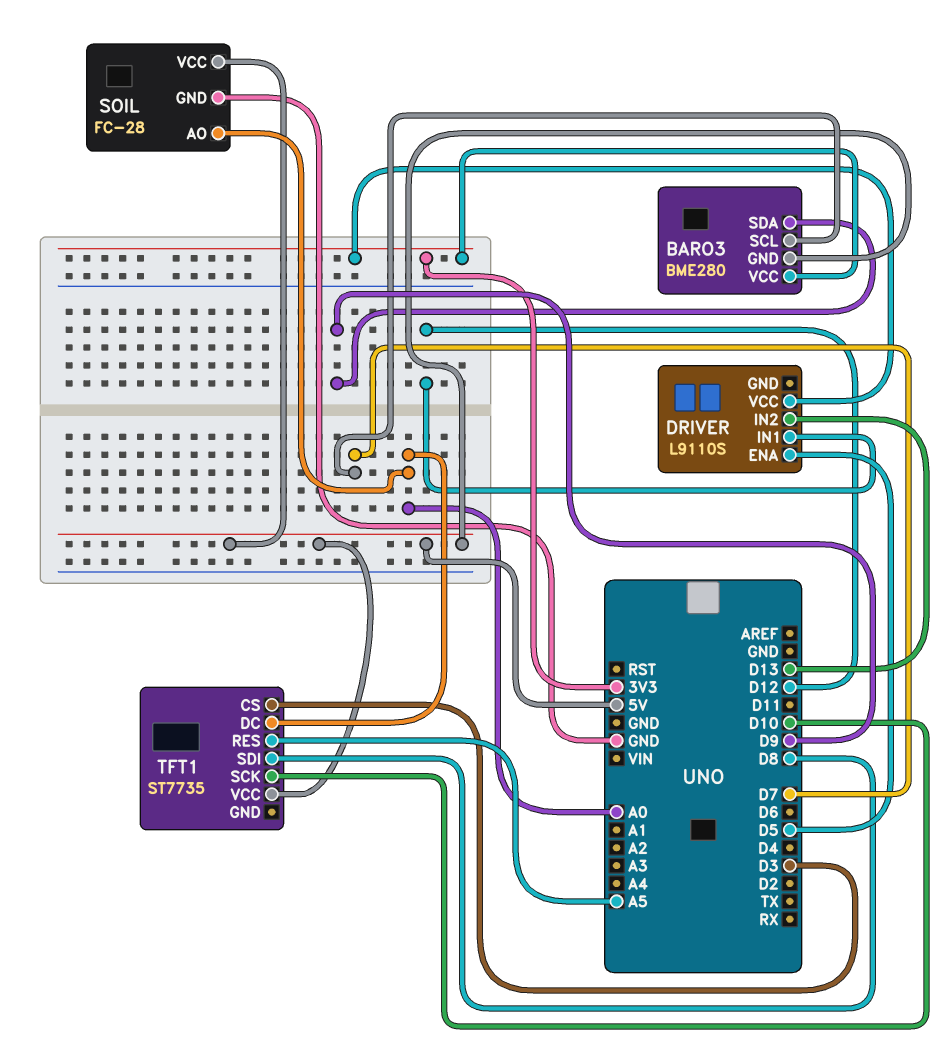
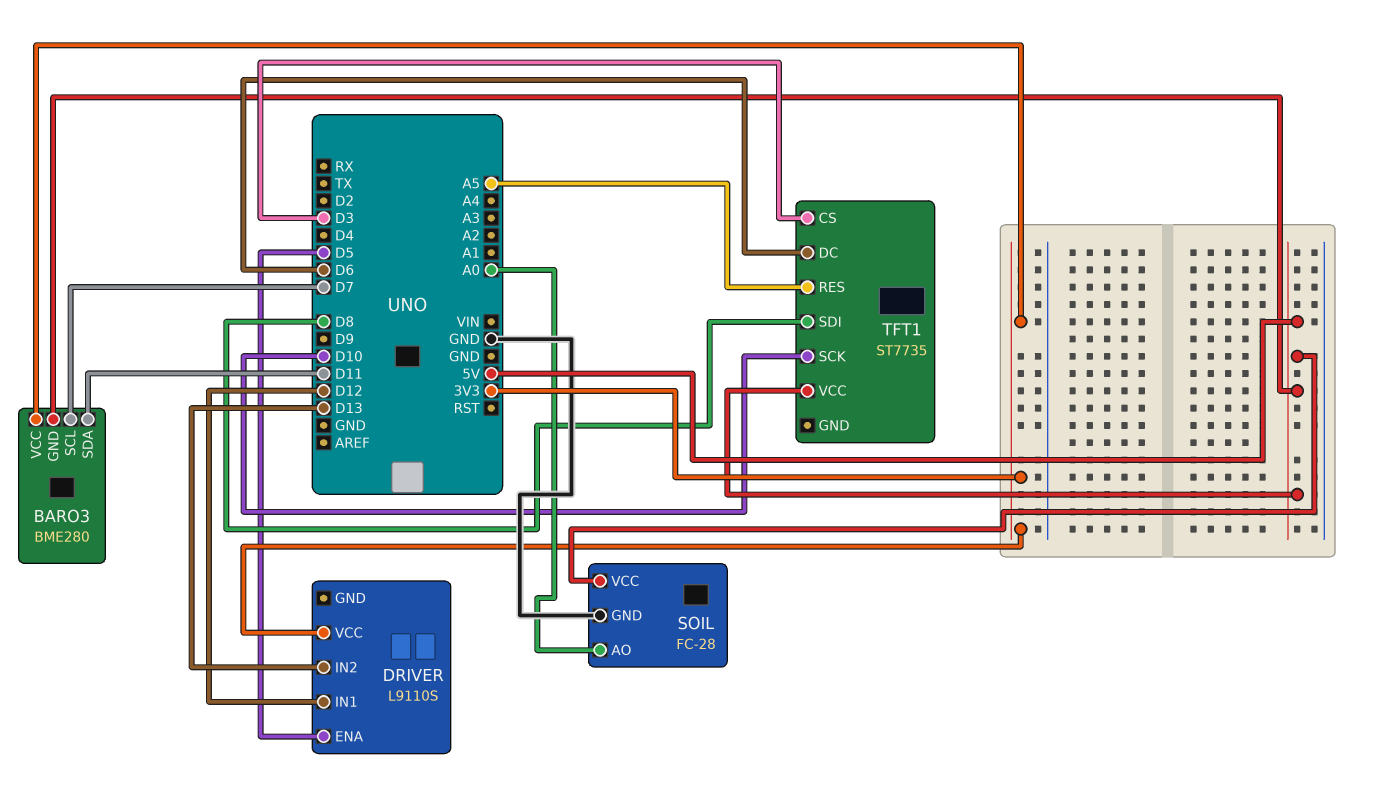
BARO3 pin SDA: D9 -> D11
TFT1 pin DC: A0 -> D6

